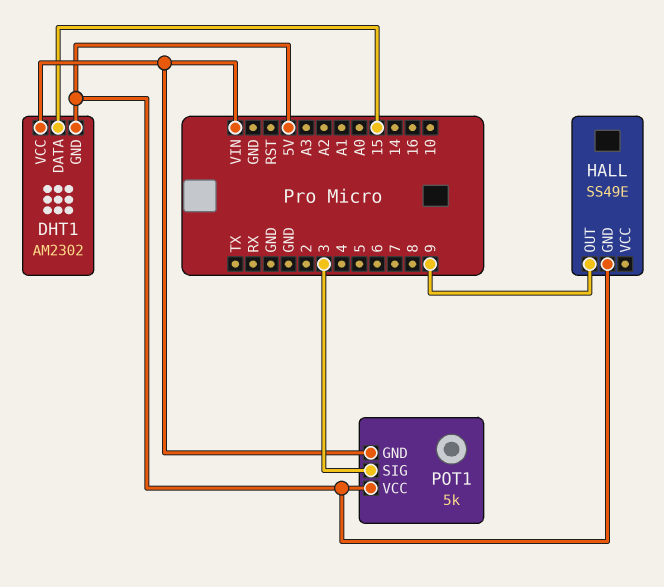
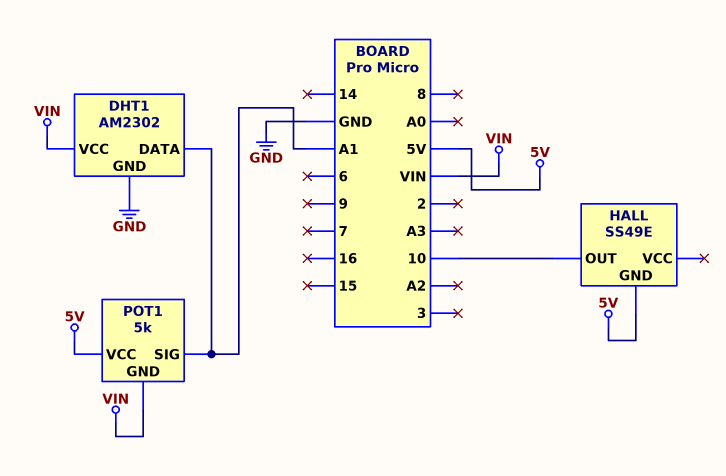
DHT1 pin DATA: 15 -> A1
DHT1 pin GND: 5V -> GND
HALL pin OUT: 9 -> 10
POT1 pin SIG: 3 -> A1

